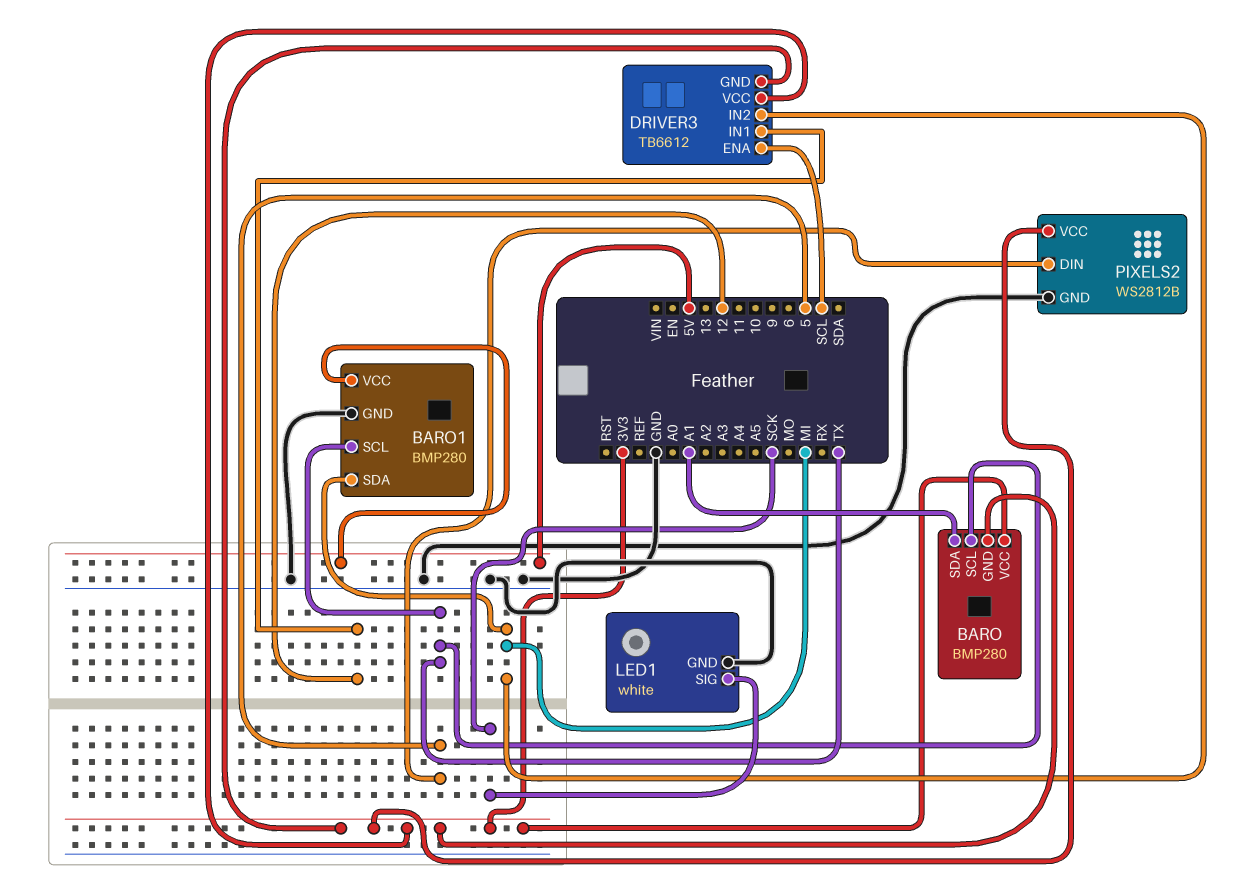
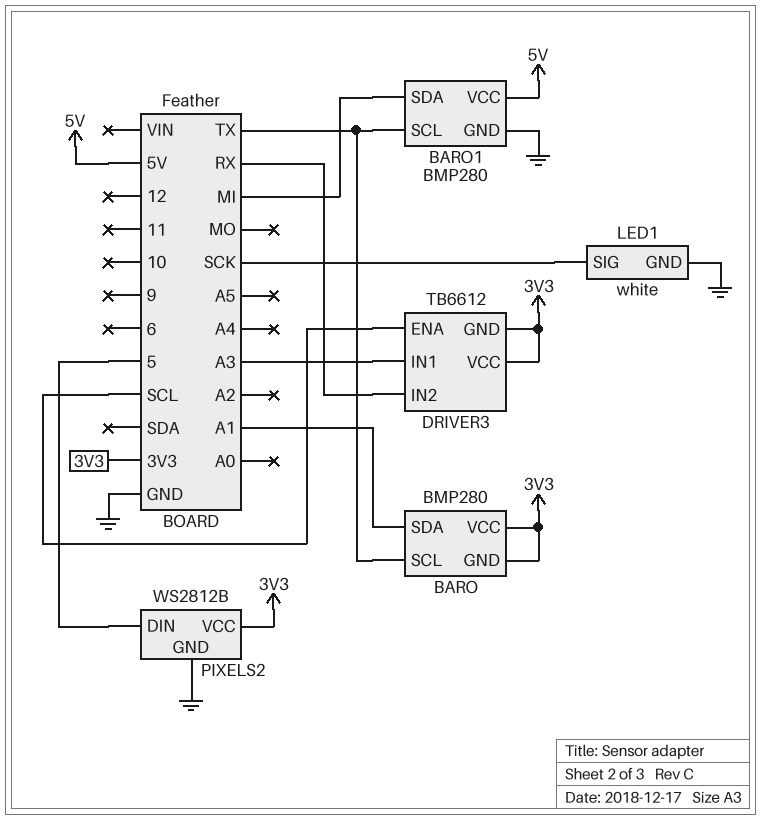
DRIVER3 pin IN1: 12 -> A3
DRIVER3 pin IN2: MI -> RX

